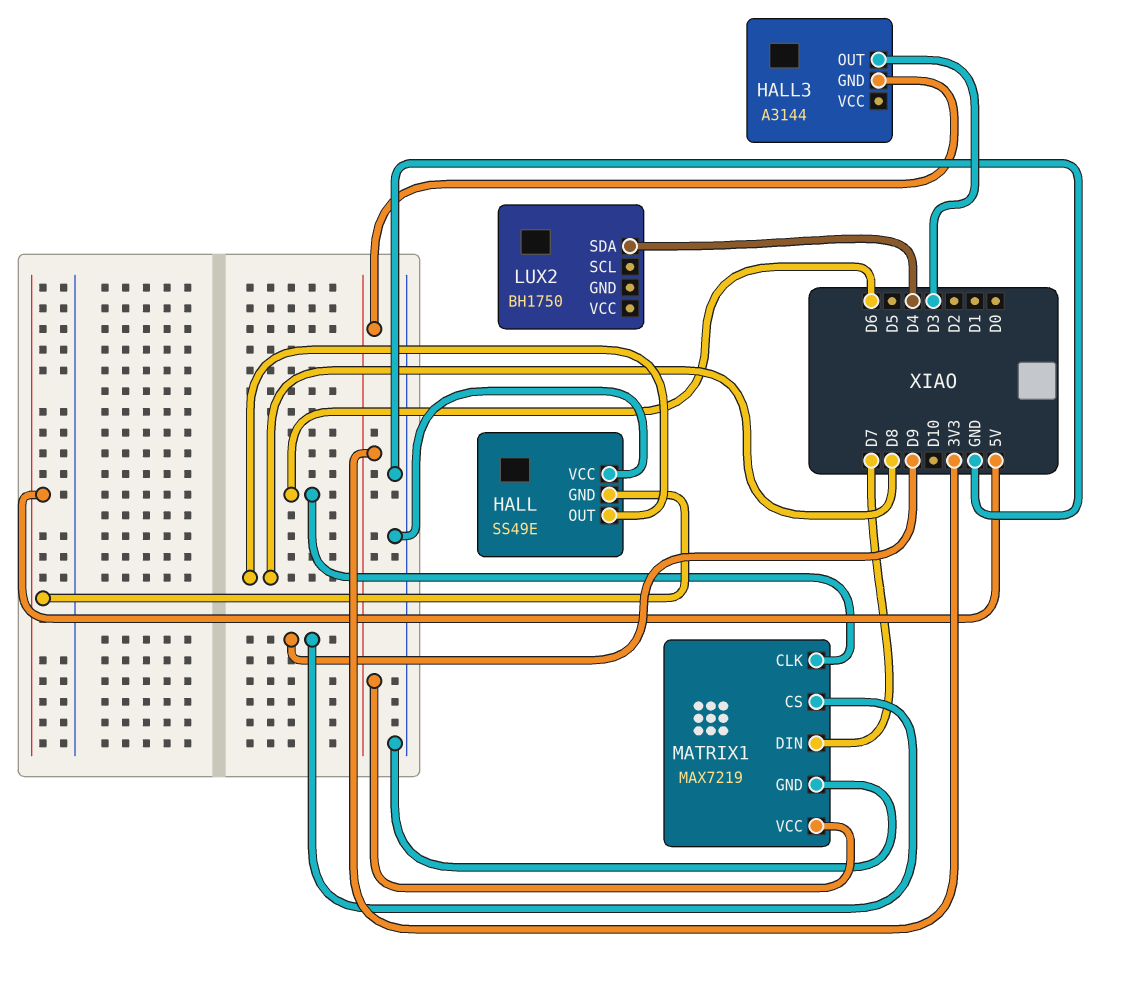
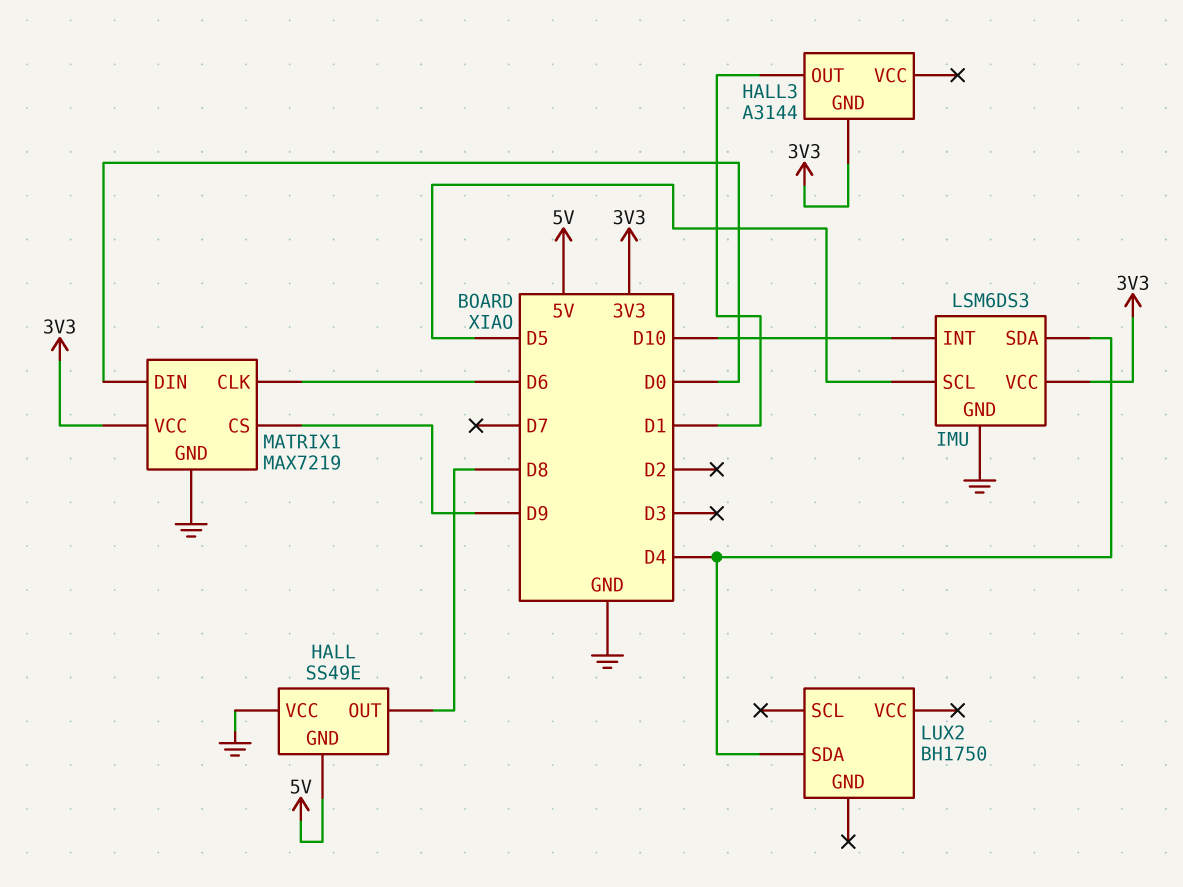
HALL3 pin OUT: D3 -> D1
IMU: none -> LSM6DS3
IMU pin GND: none -> GND
IMU pin INT: none -> D10
IMU pin SCL: none -> D5
IMU pin SDA: none -> D4
IMU pin VCC: none -> 3V3
MATRIX1 pin DIN: D7 -> D0

